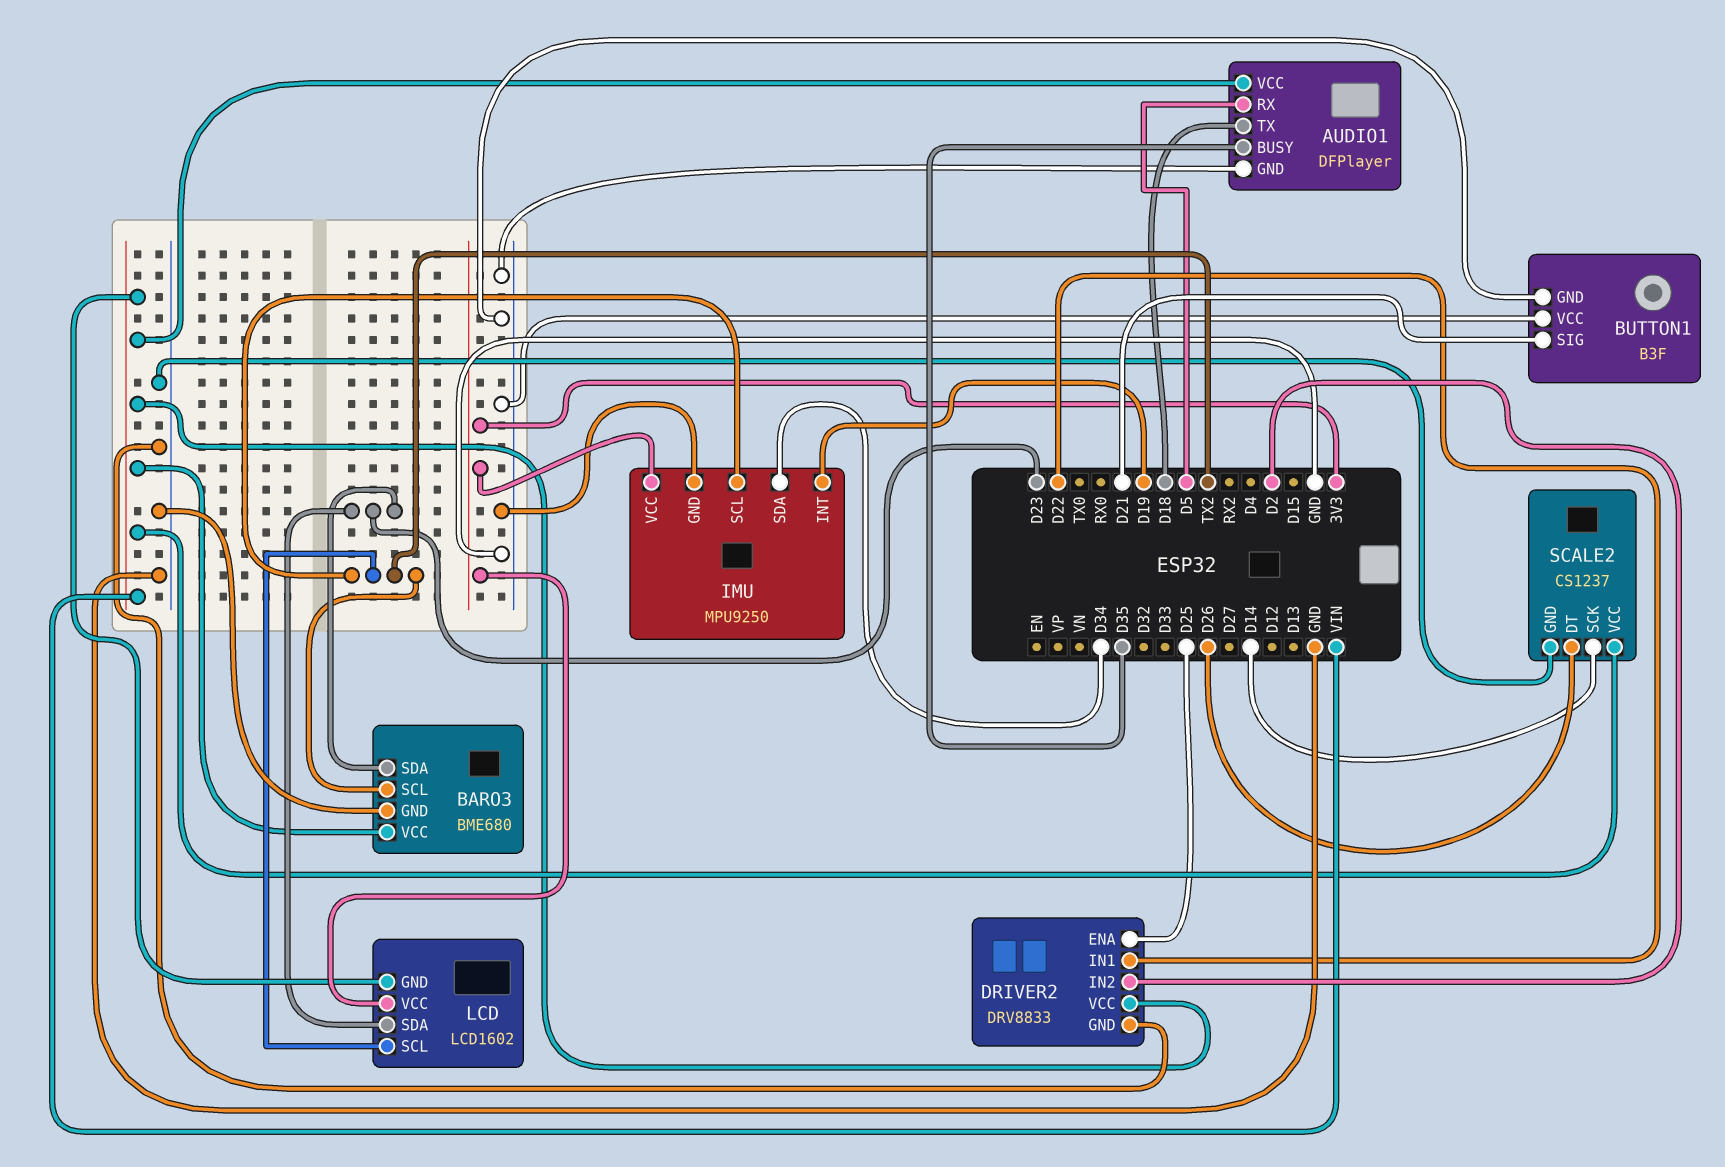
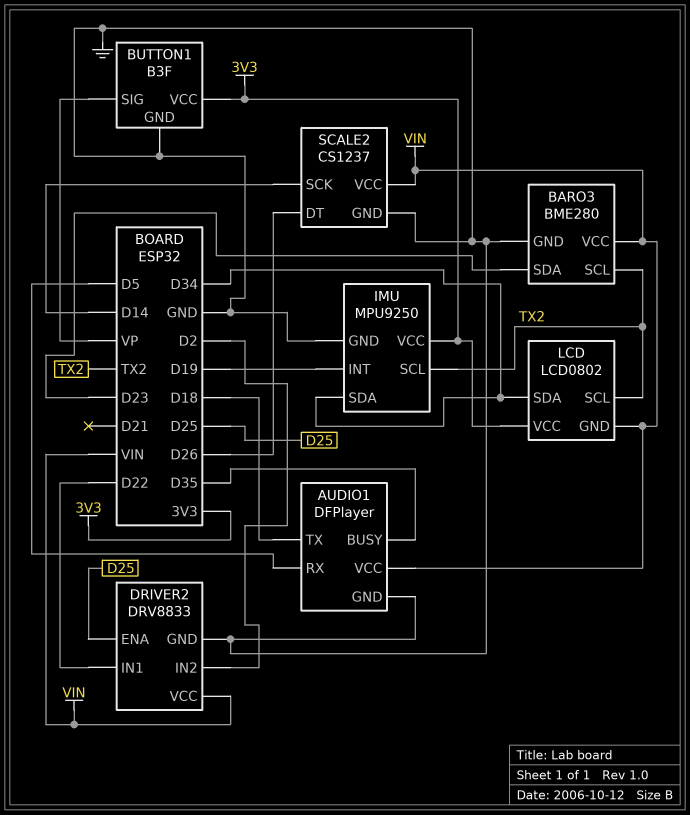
BARO3: BME680 -> BME280
BUTTON1 pin SIG: D21 -> VP
BUTTON1 pin VCC: GND -> 3V3
LCD: LCD1602 -> LCD0802
LCD pin SDA: D23 -> D34

